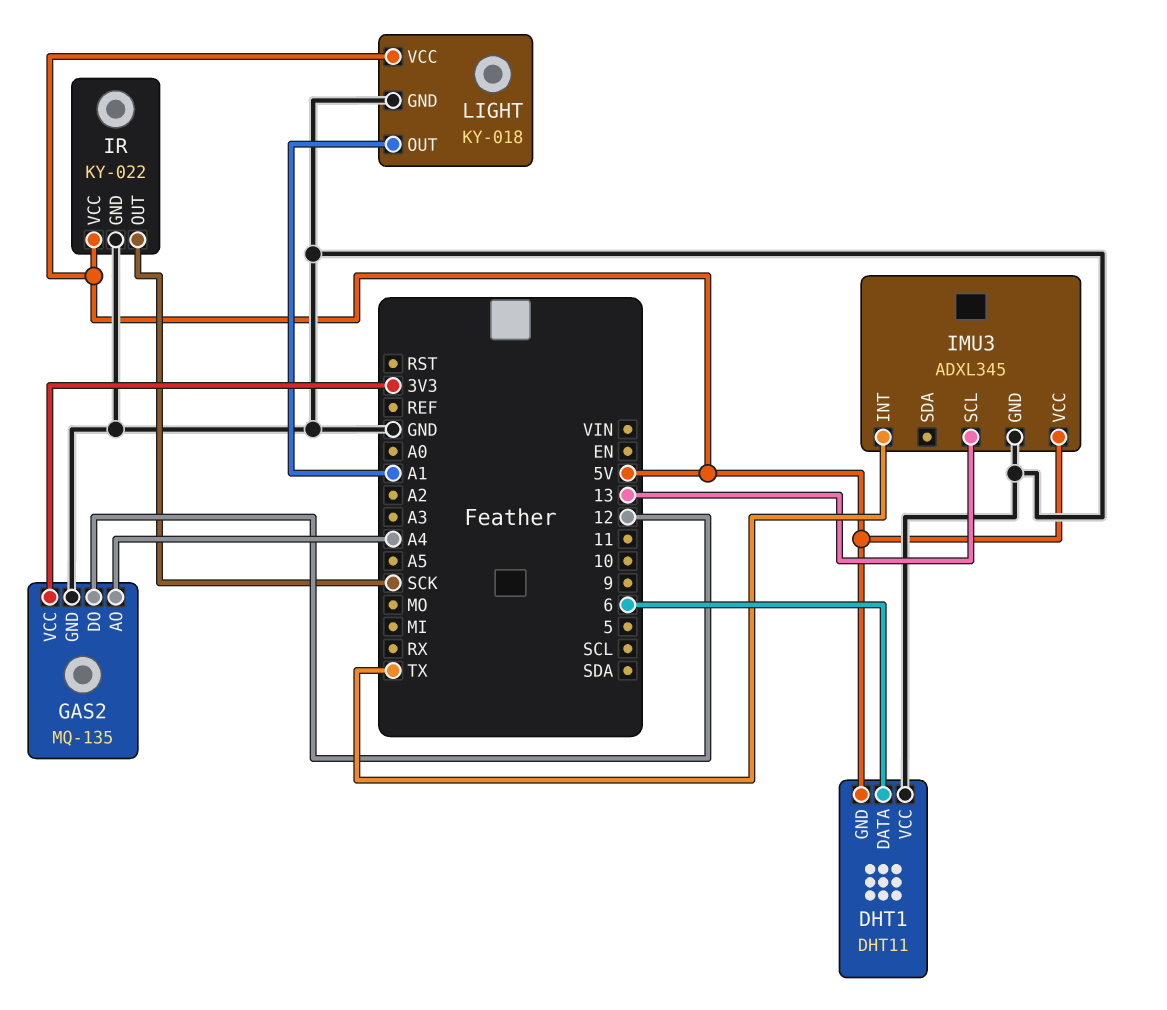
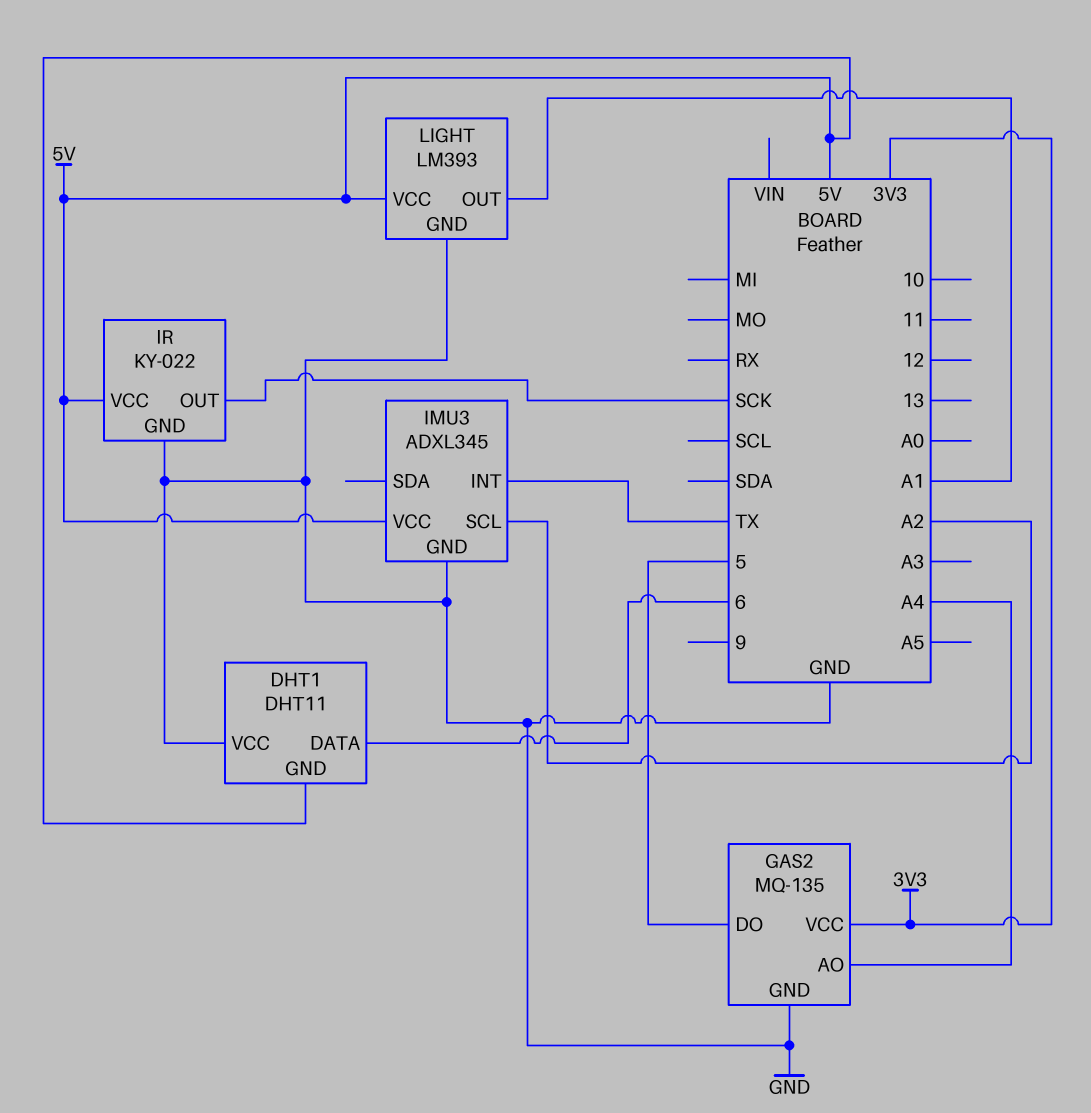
GAS2 pin DO: 12 -> 5
IMU3 pin SCL: 13 -> A2
LIGHT: KY-018 -> LM393

